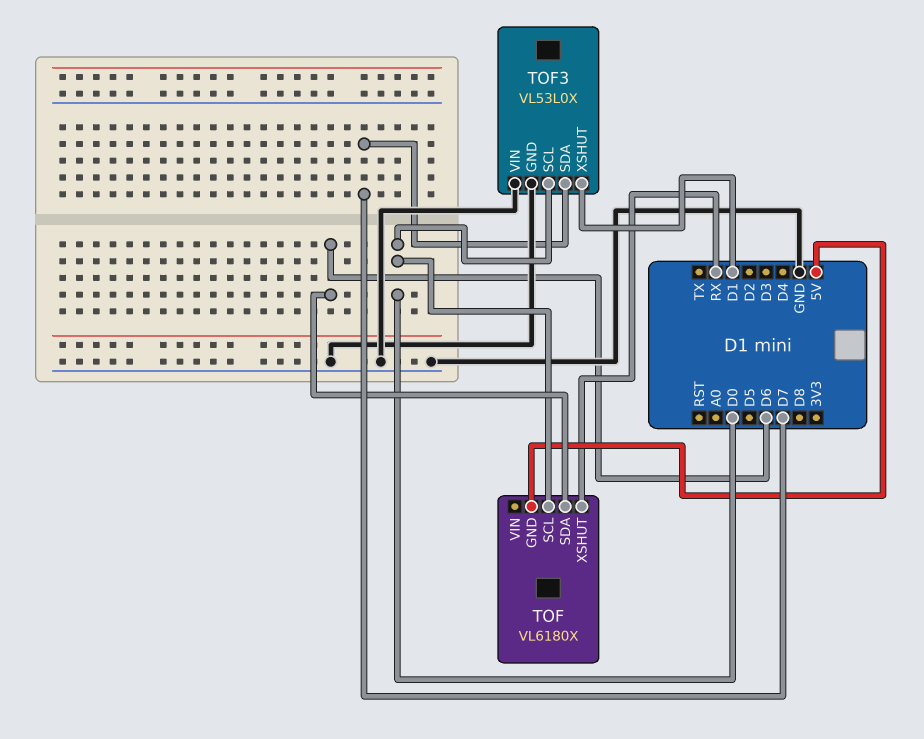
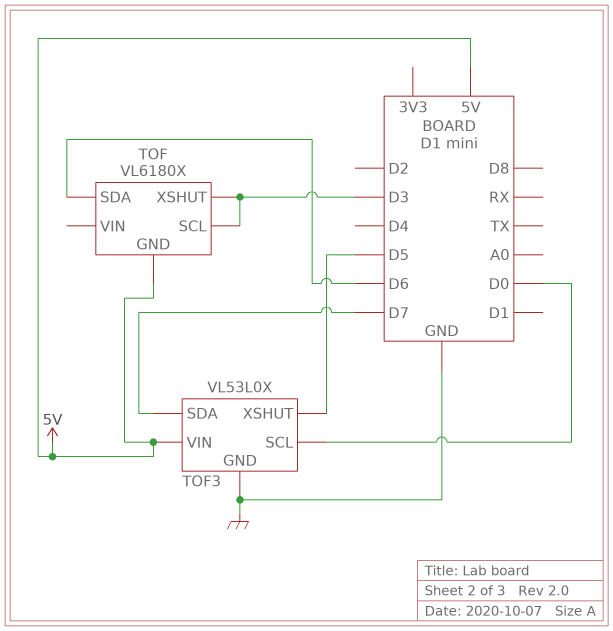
TOF pin SCL: D0 -> D3
TOF pin XSHUT: RX -> D3
TOF3 pin VIN: GND -> 5V
TOF3 pin XSHUT: D1 -> D5

